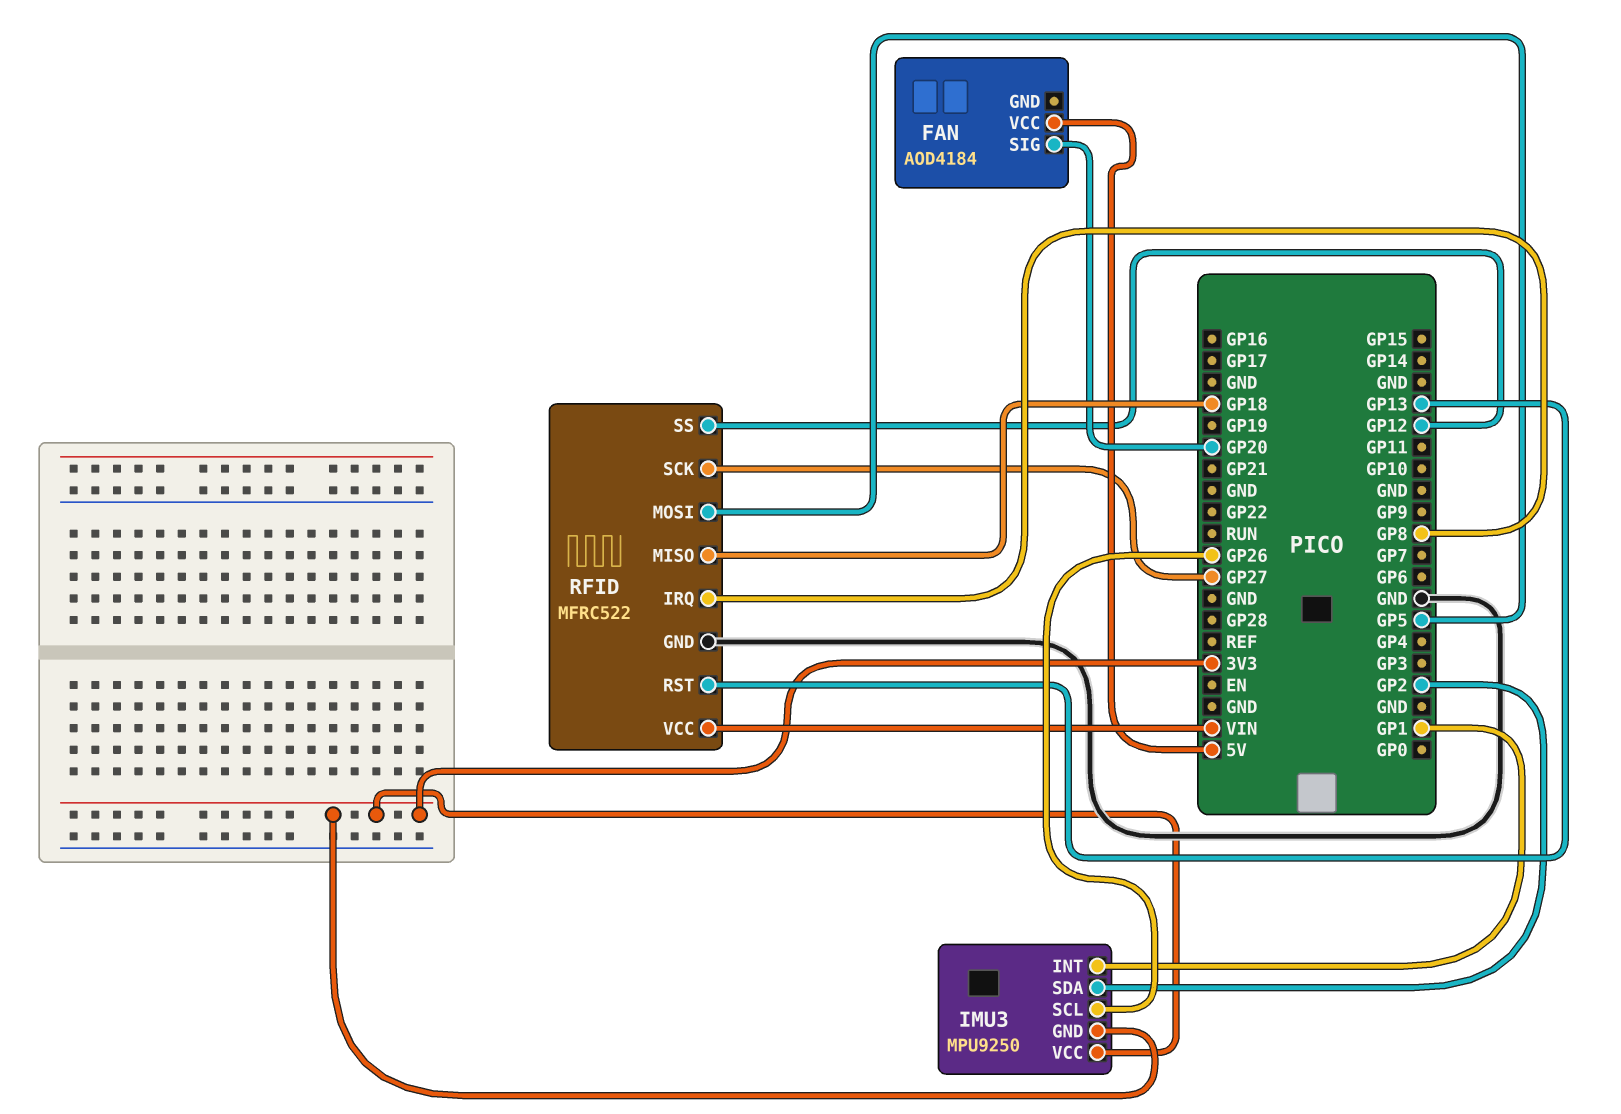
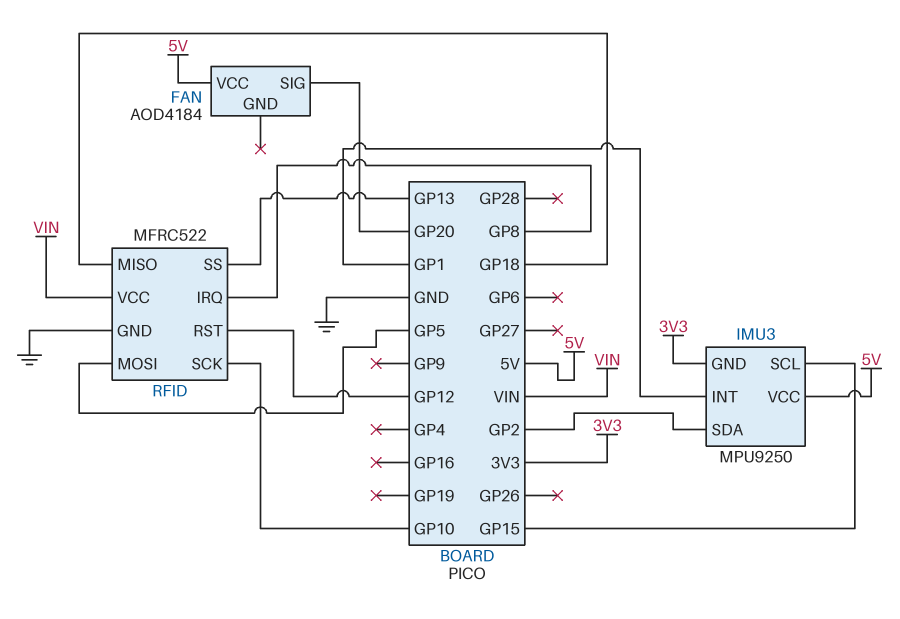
IMU3 pin SCL: GP26 -> GP15
IMU3 pin VCC: 3V3 -> 5V
RFID pin RST: GP13 -> GP12
RFID pin SCK: GP27 -> GP10
RFID pin SS: GP12 -> GP13

